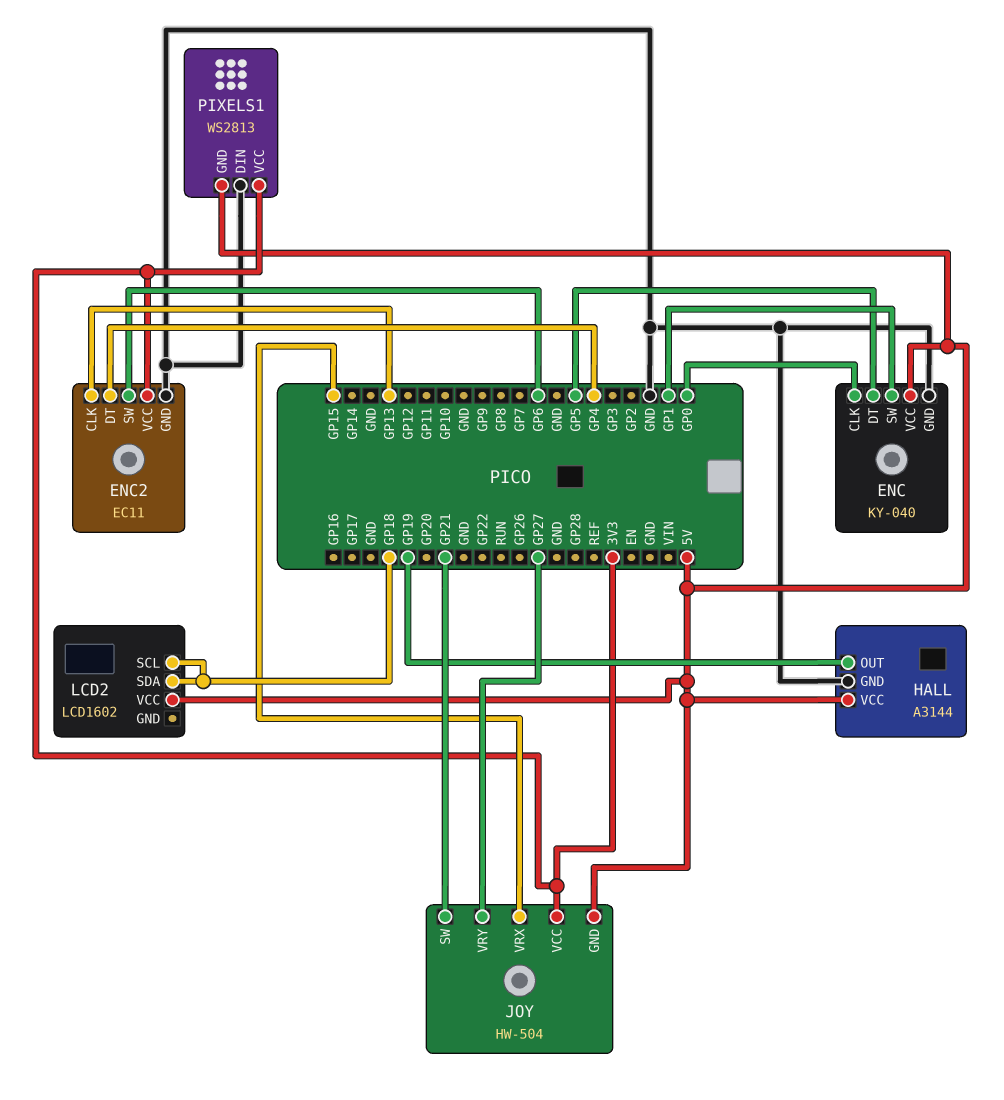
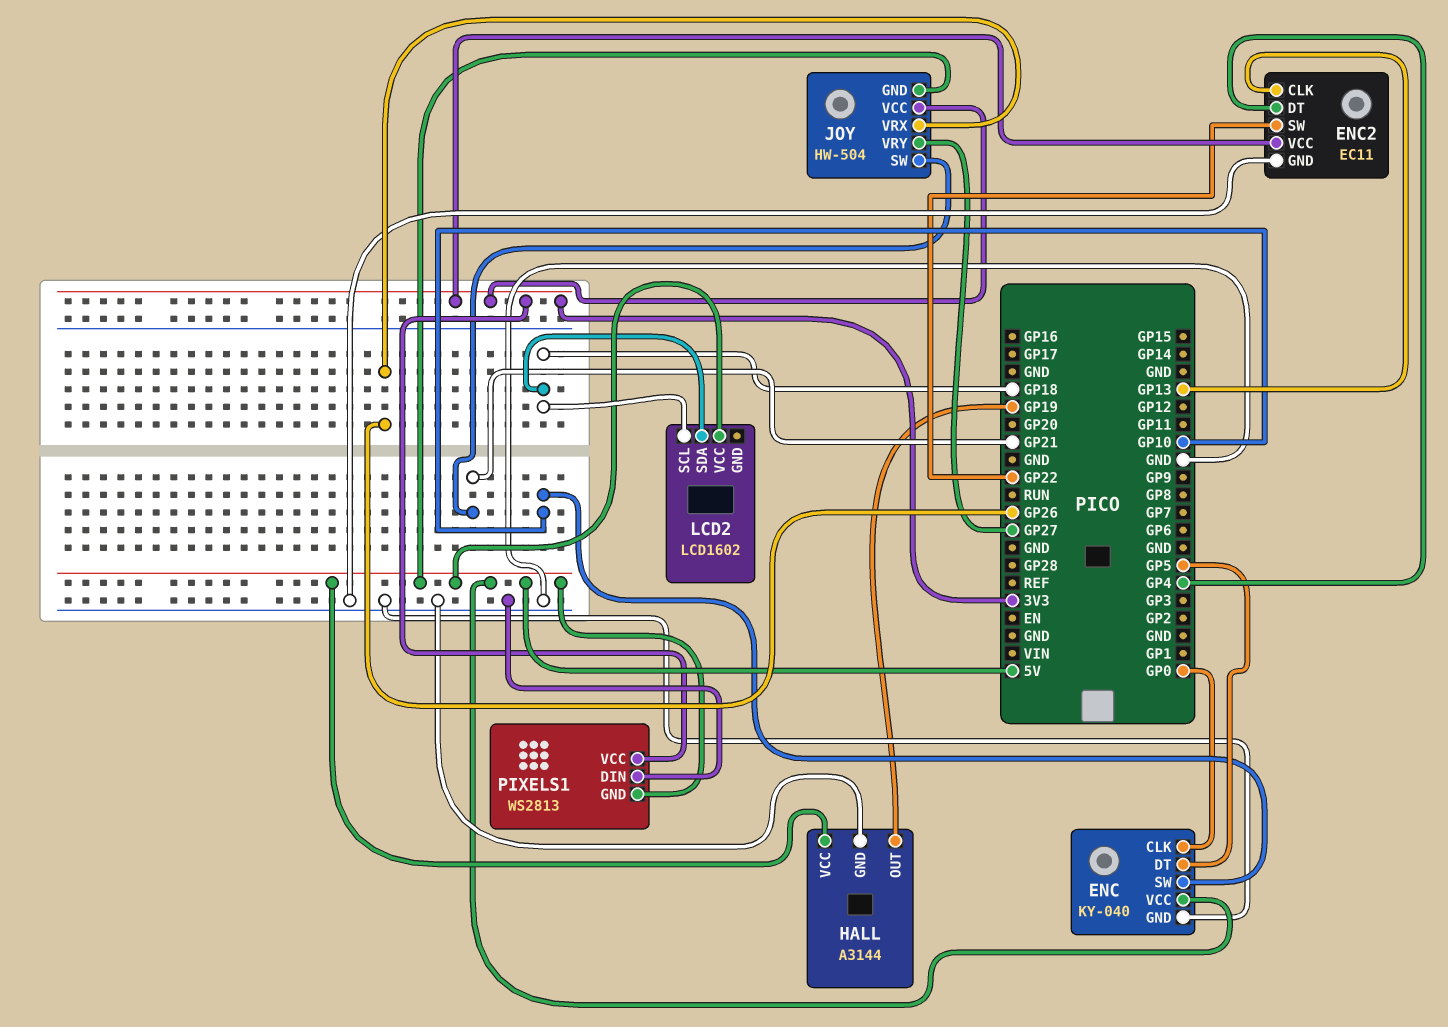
ENC pin SW: GP1 -> GP10
ENC2 pin SW: GP6 -> GP22
JOY pin VRX: GP15 -> GP26

